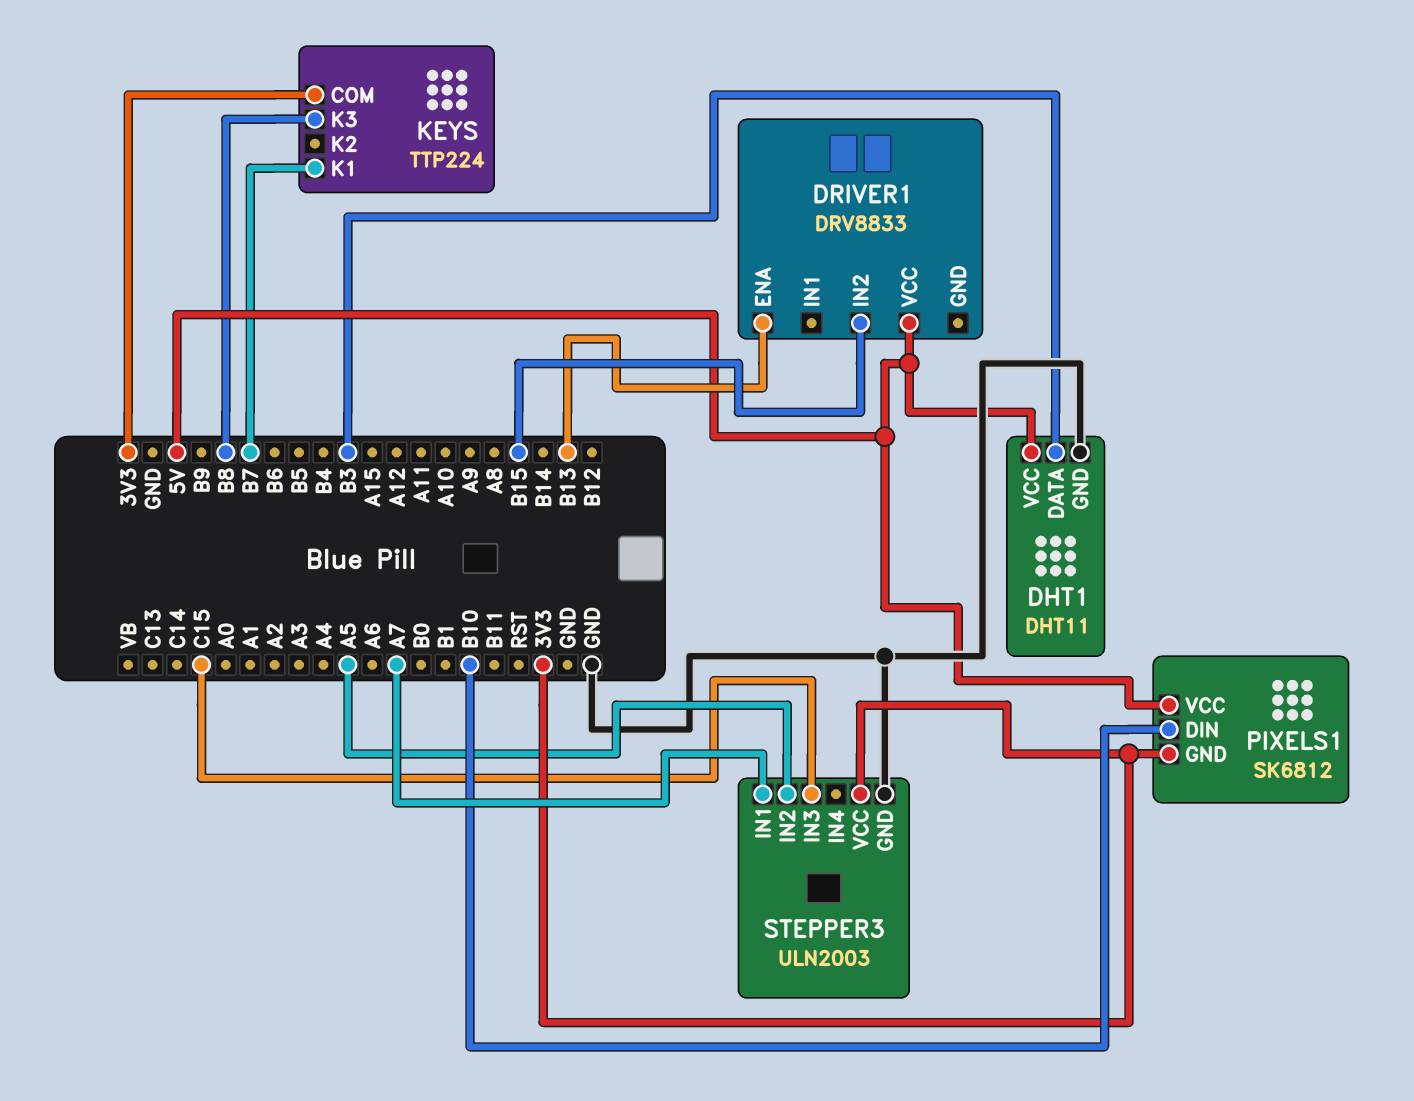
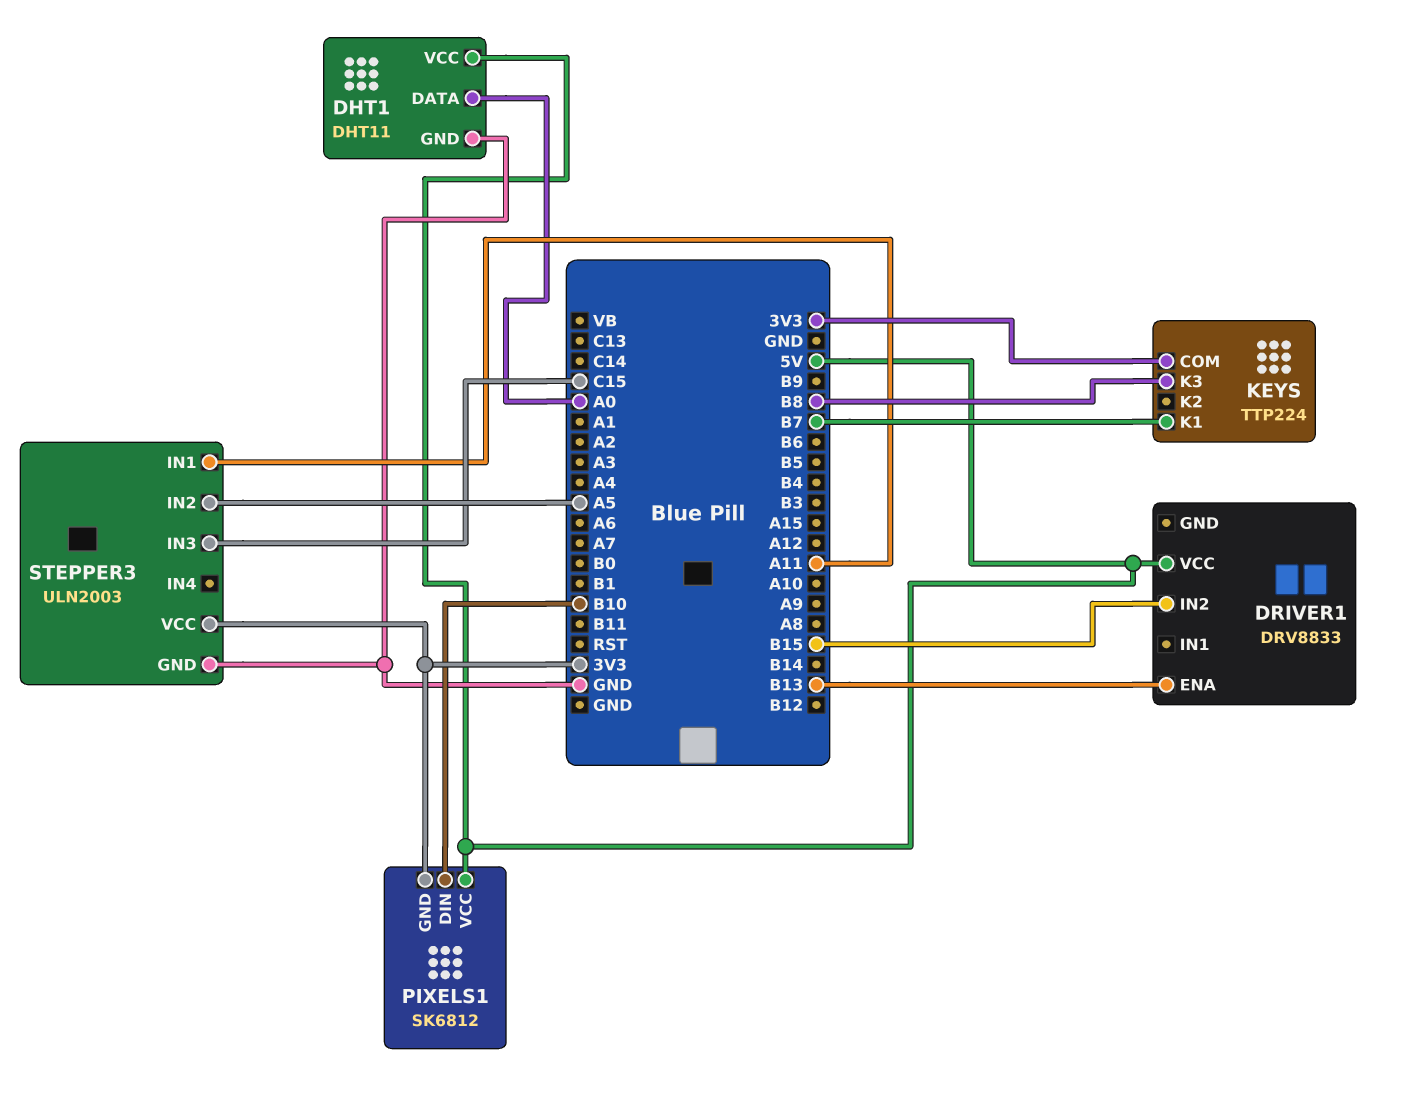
DHT1 pin DATA: B3 -> A0
STEPPER3 pin IN1: A7 -> A11

